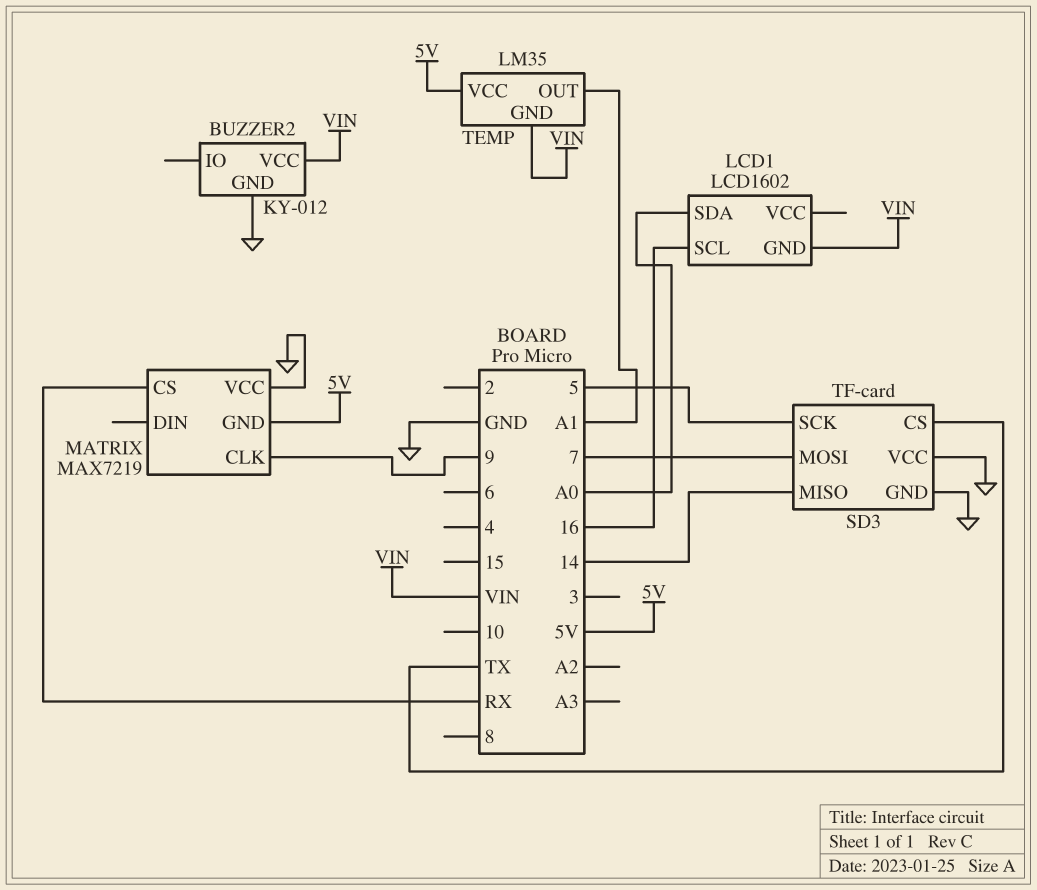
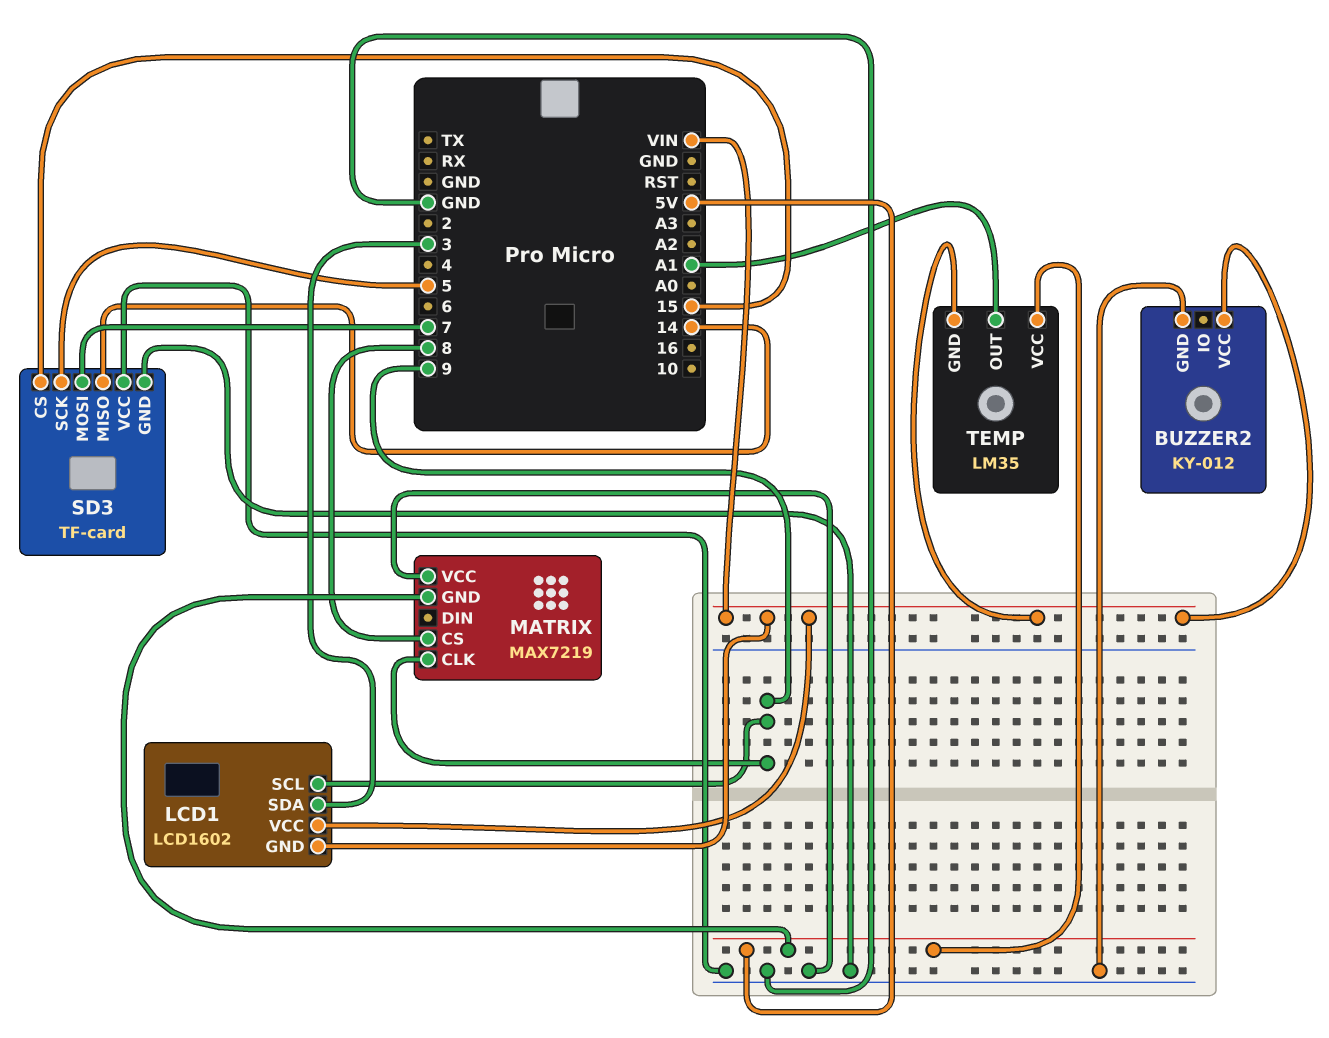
LCD1 pin SCL: 16 -> 9
LCD1 pin SDA: A0 -> 3
LCD1 pin VCC: none -> VIN
MATRIX pin CS: RX -> 8
SD3 pin CS: TX -> 15

